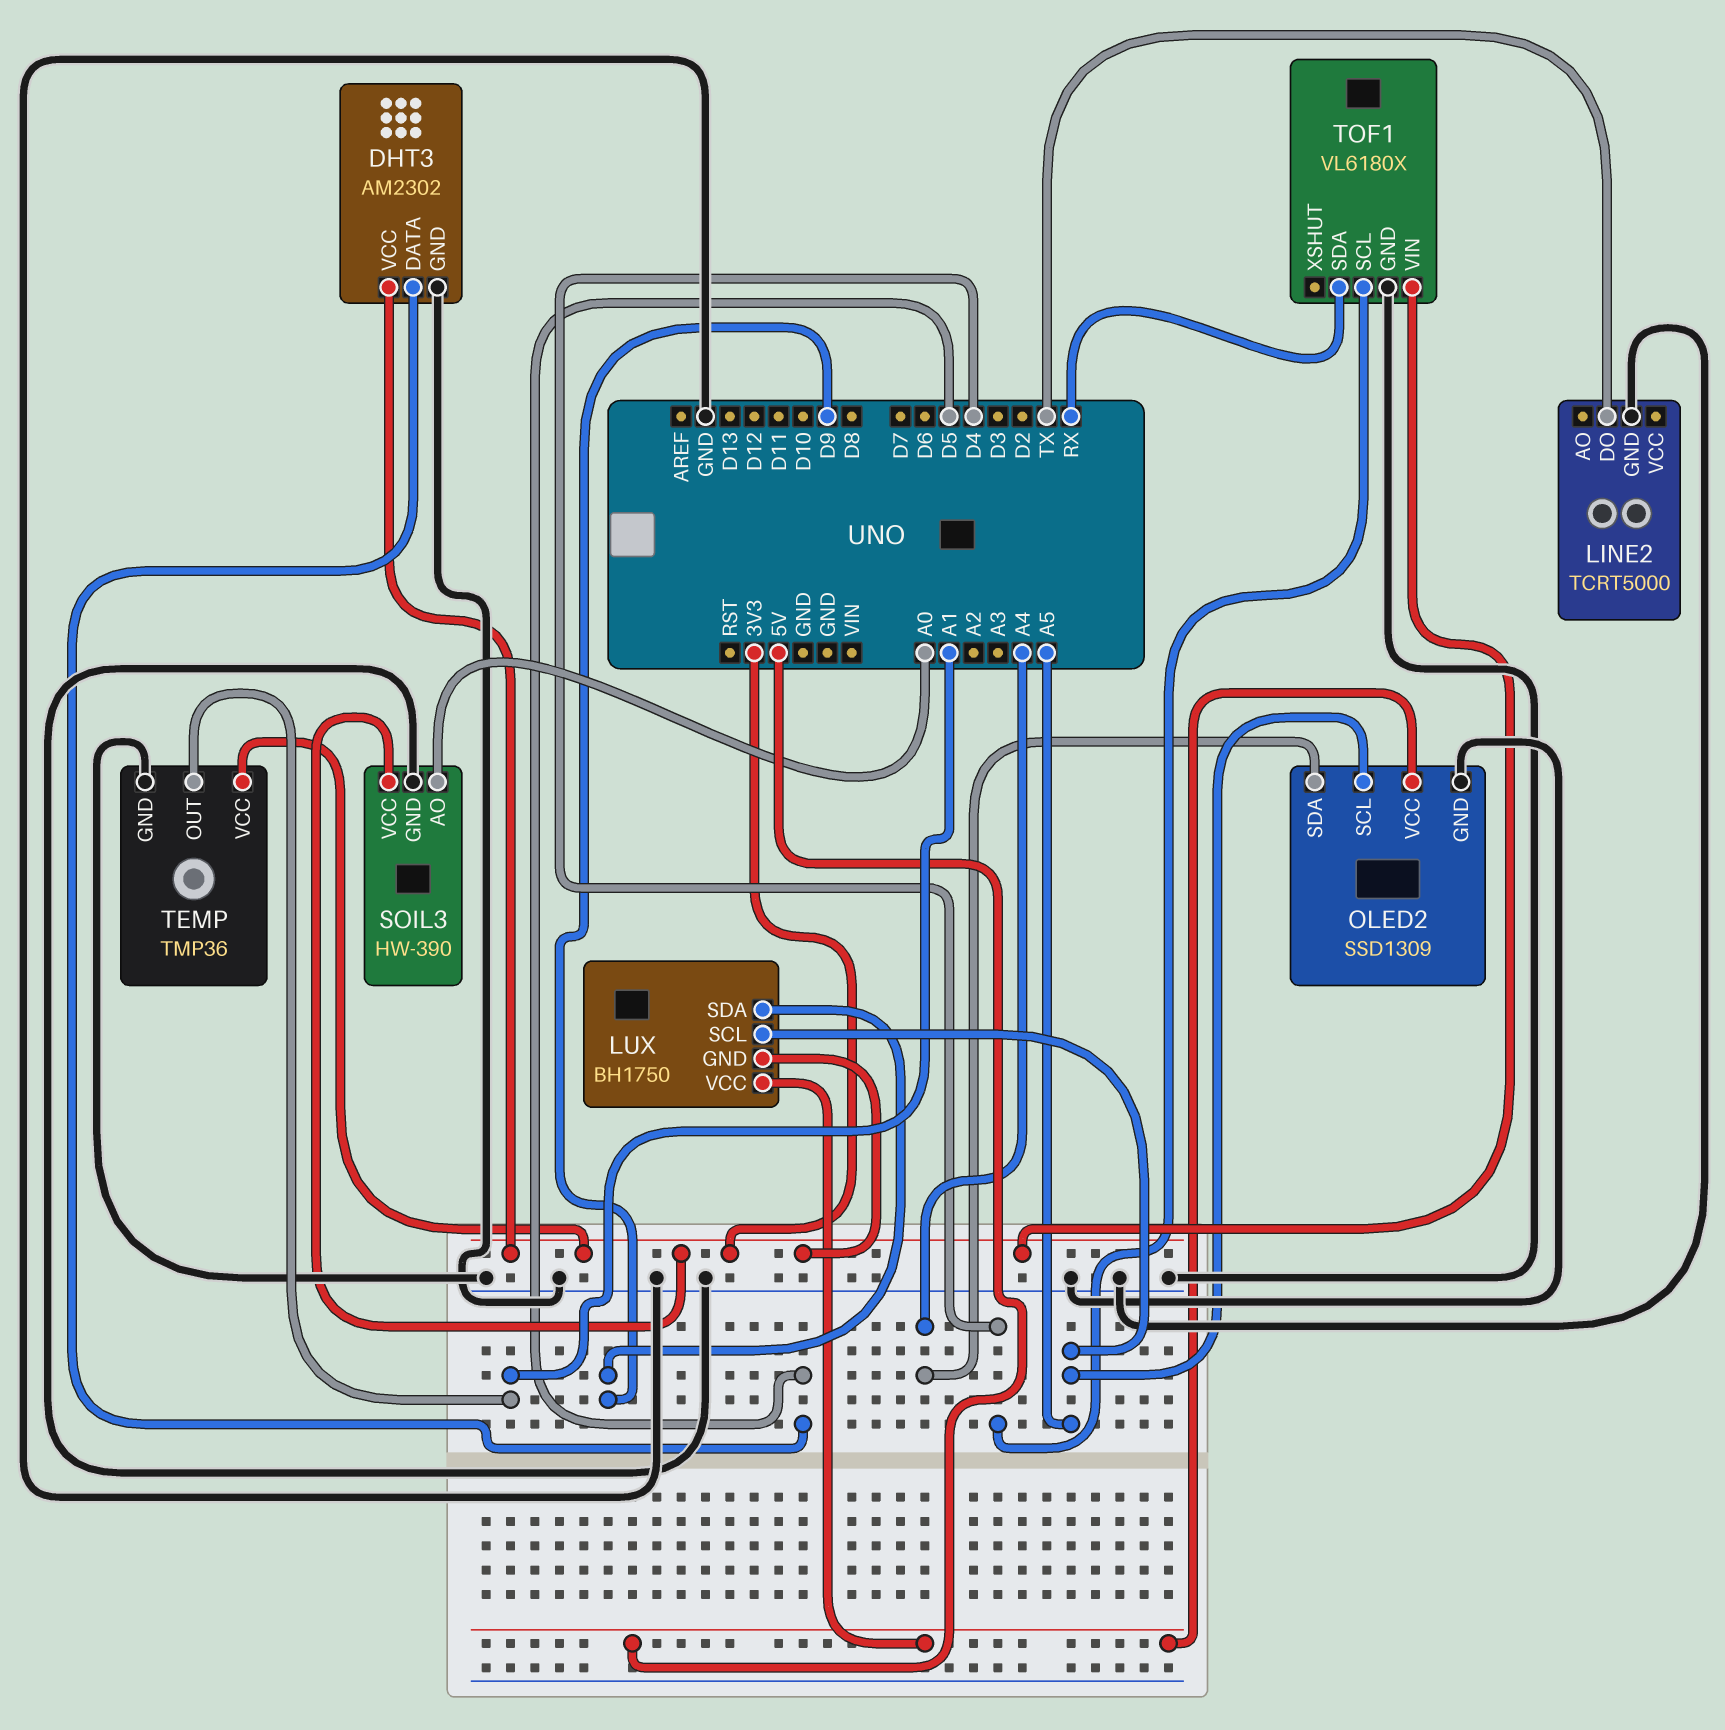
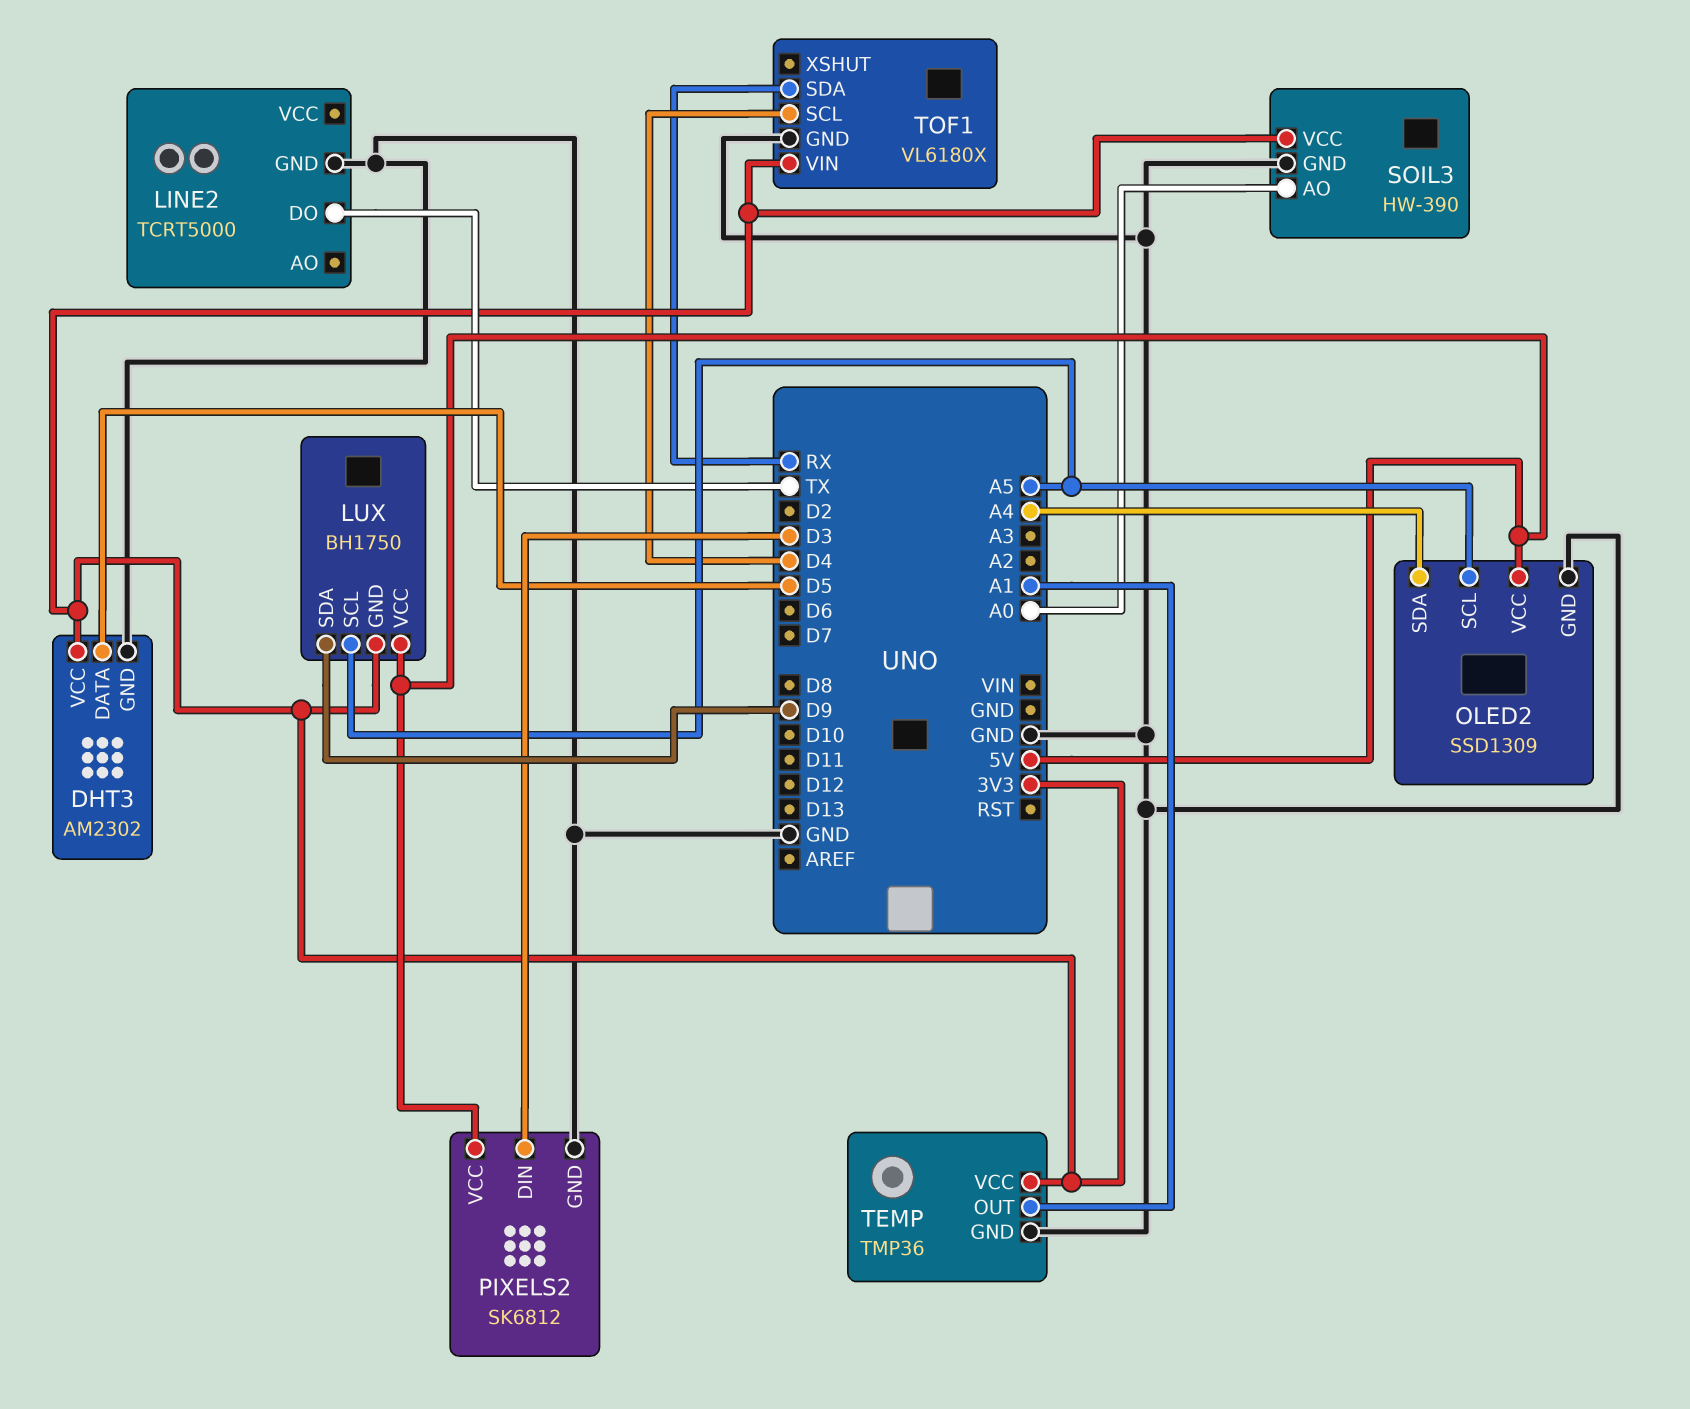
PIXELS2: none -> SK6812
PIXELS2 pin DIN: none -> D3
PIXELS2 pin GND: none -> GND
PIXELS2 pin VCC: none -> 5V

